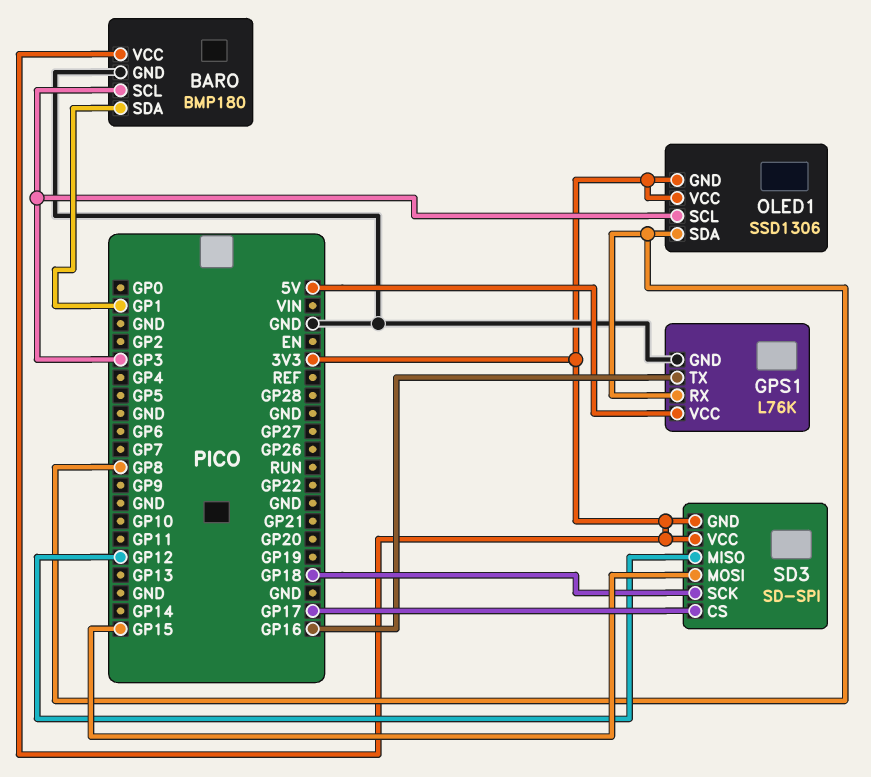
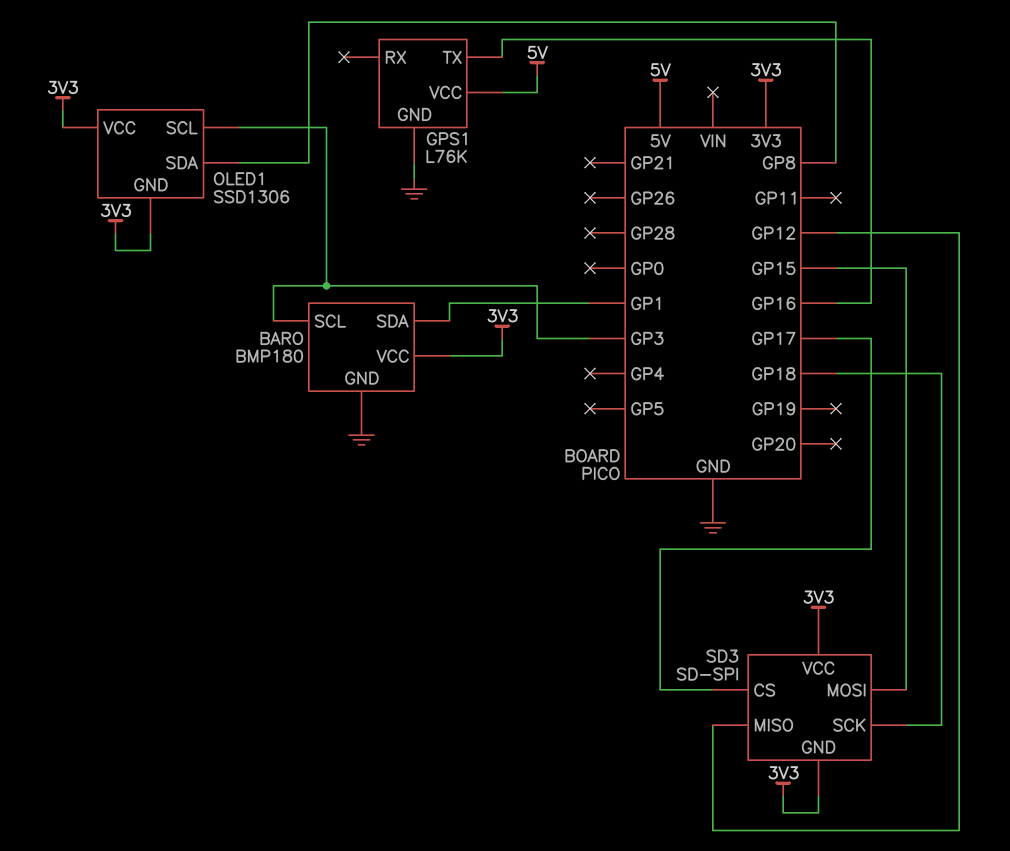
GPS1 pin RX: GP8 -> none

